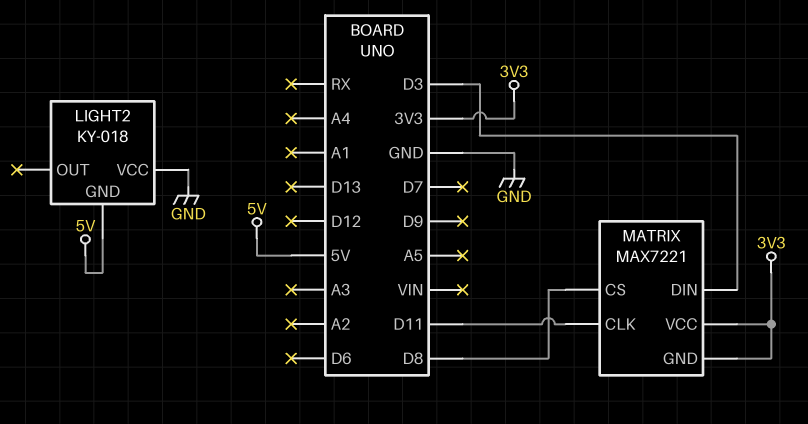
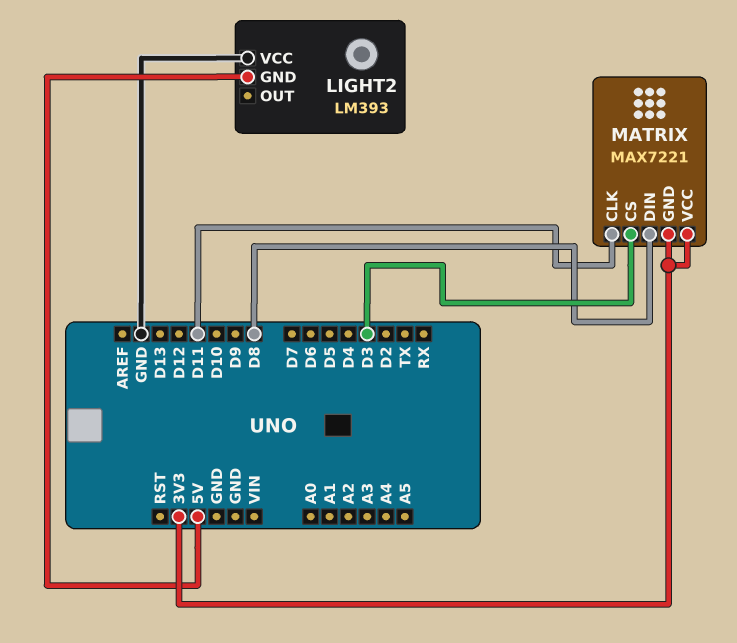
LIGHT2: KY-018 -> LM393
MATRIX pin CS: D8 -> D3
MATRIX pin DIN: D3 -> D8

